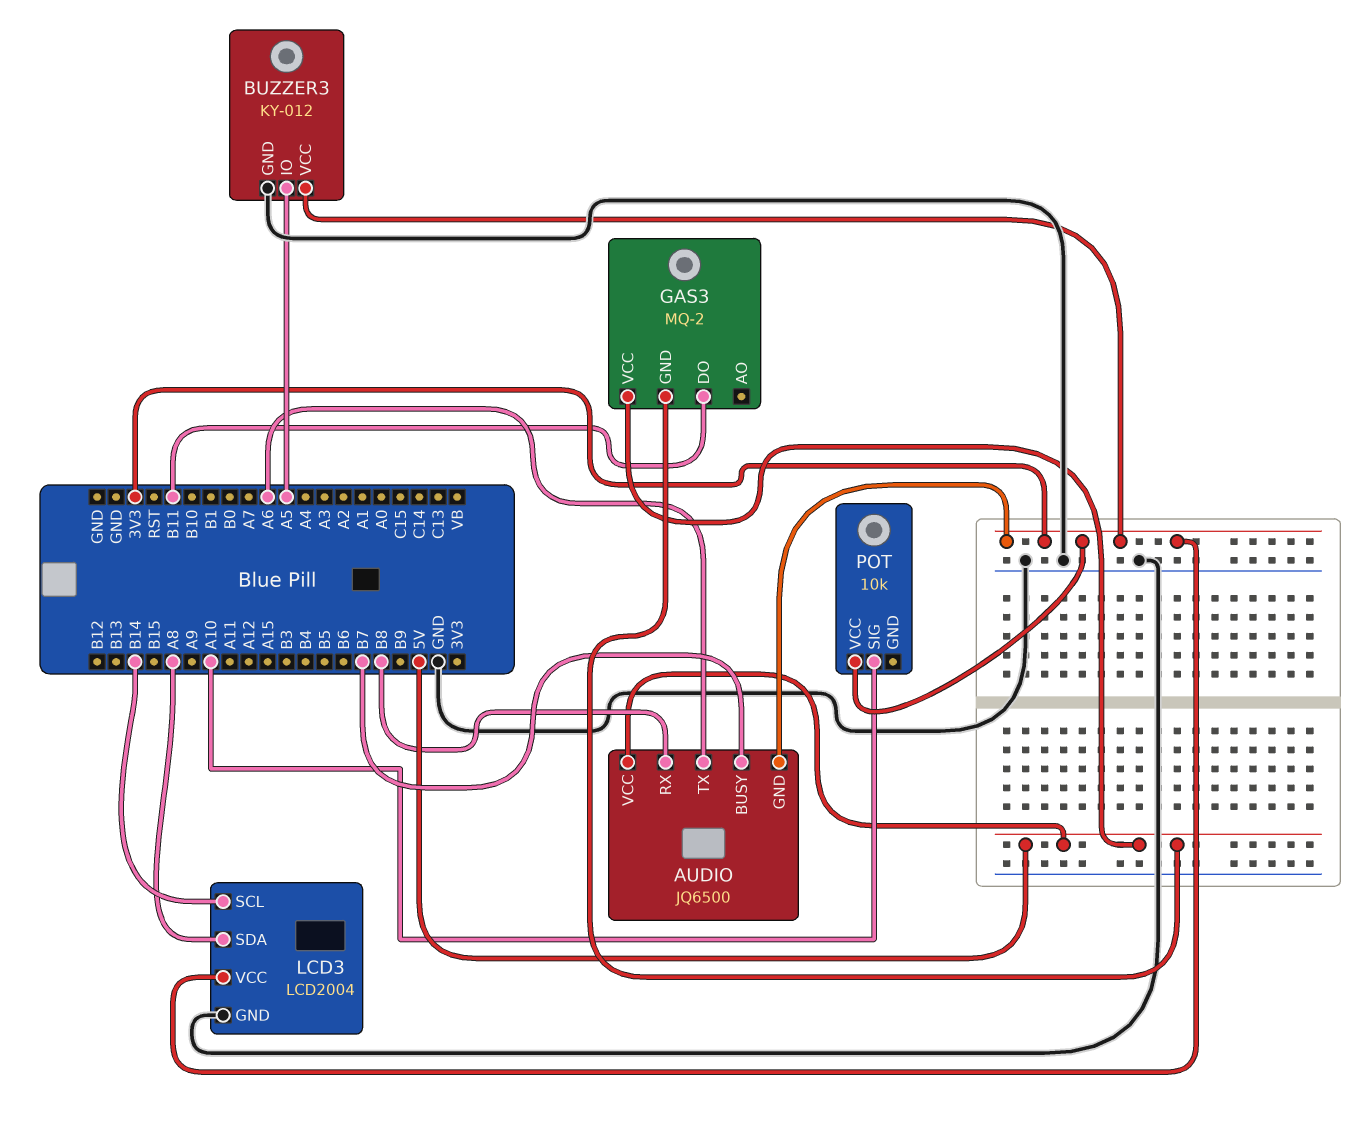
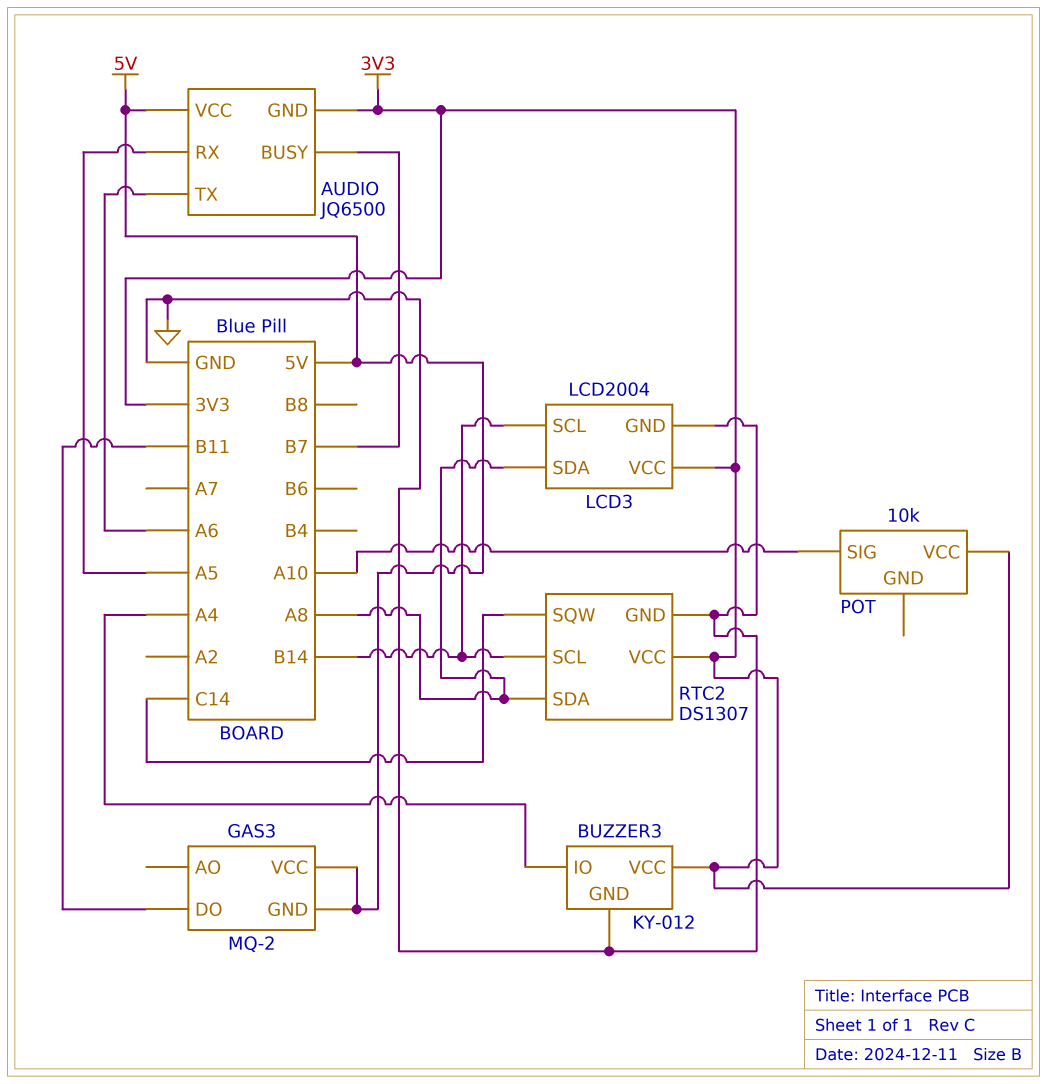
AUDIO pin RX: B8 -> A5
BUZZER3 pin IO: A5 -> A4
RTC2: none -> DS1307
RTC2 pin GND: none -> GND
RTC2 pin SCL: none -> B14
RTC2 pin SDA: none -> A8
RTC2 pin SQW: none -> C14
RTC2 pin VCC: none -> 3V3

